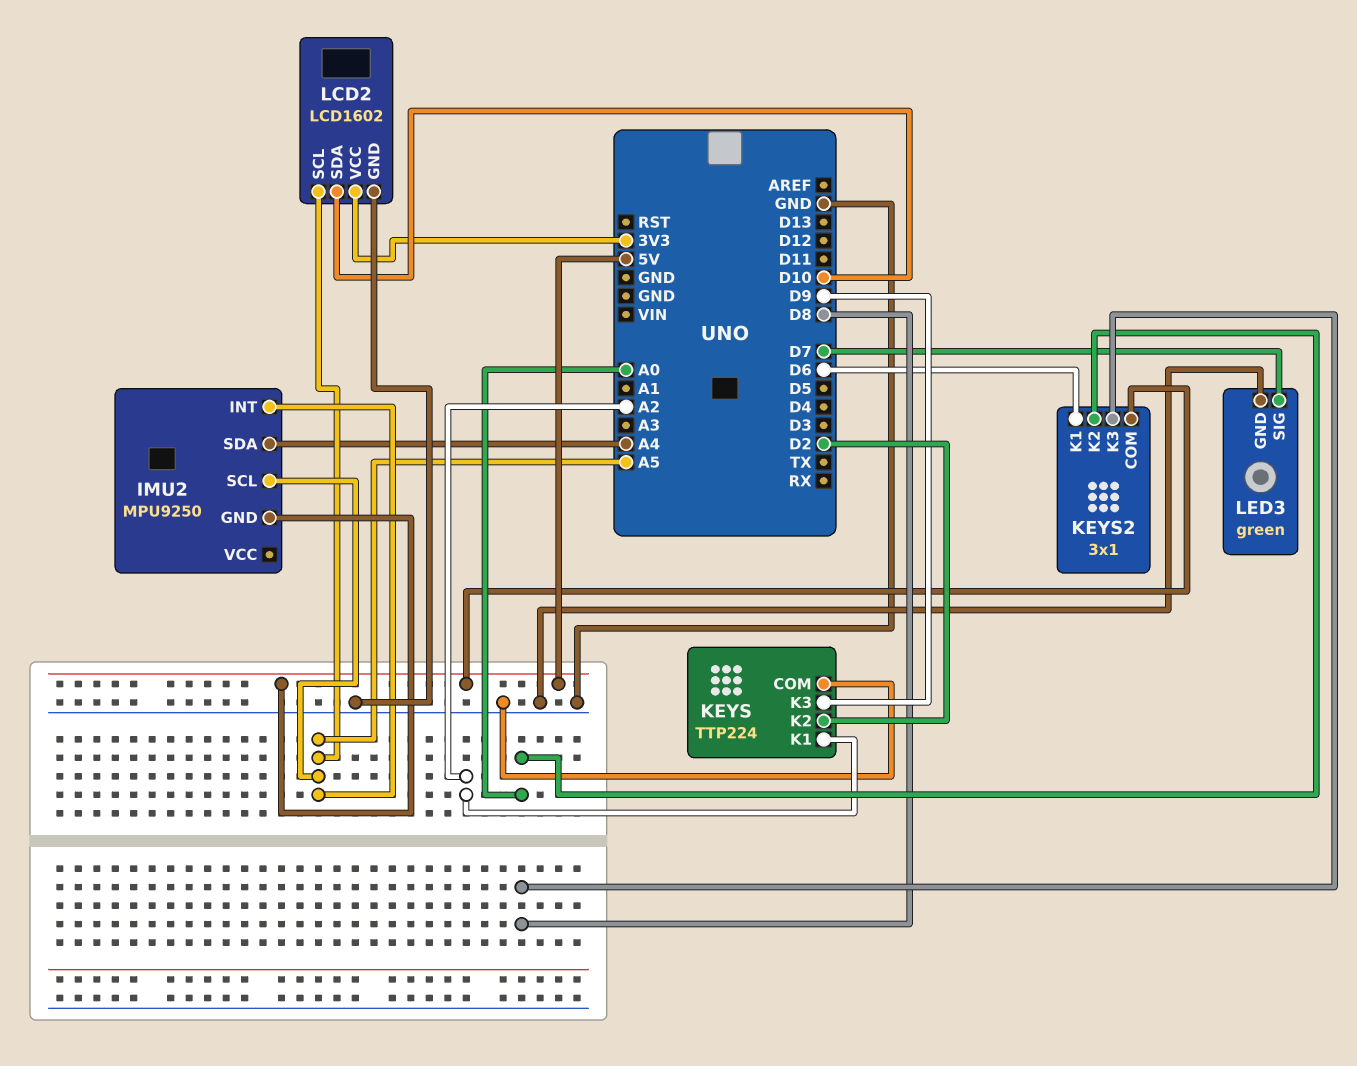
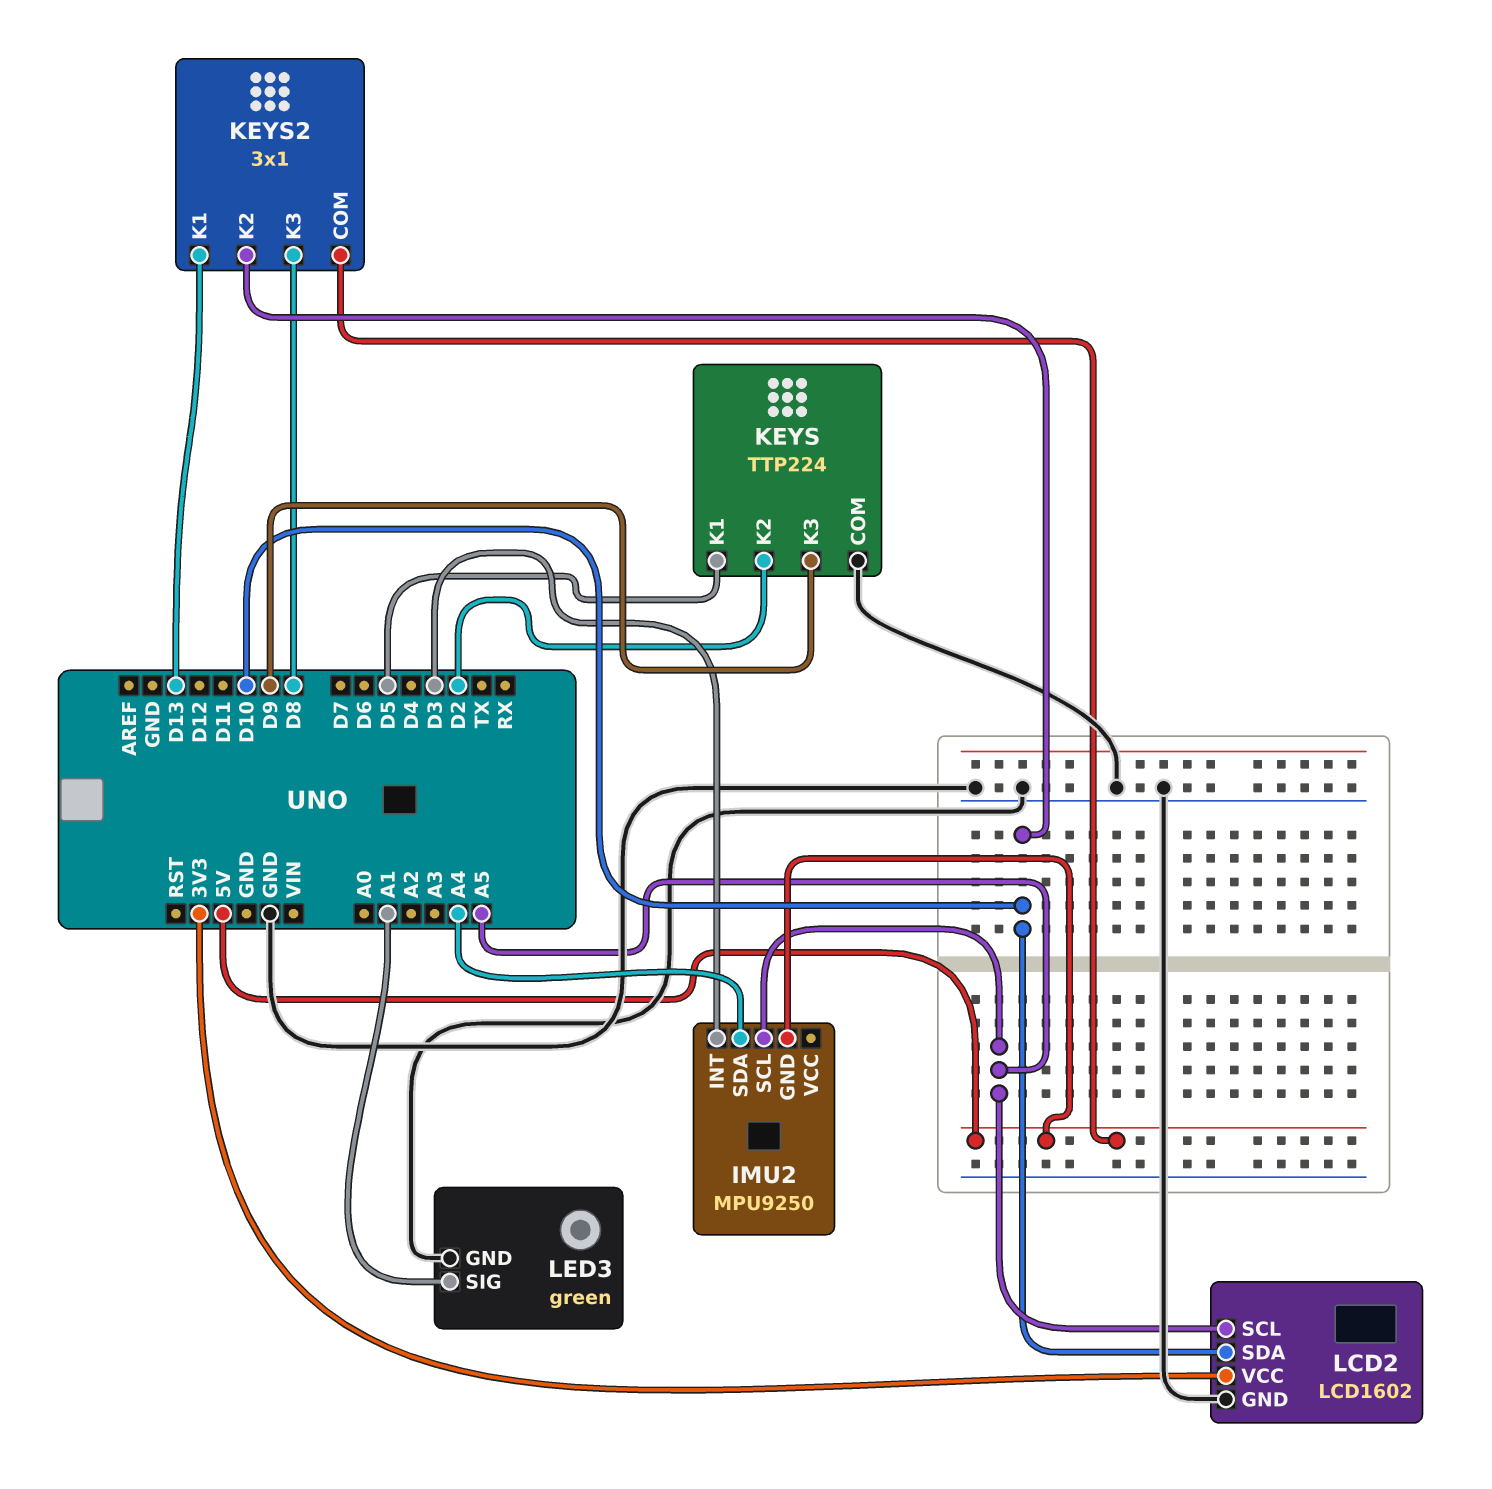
IMU2 pin INT: A5 -> D3
KEYS pin K1: A2 -> D5
KEYS2 pin K1: D6 -> D13
KEYS2 pin K2: A0 -> D10
LED3 pin SIG: D7 -> A1

